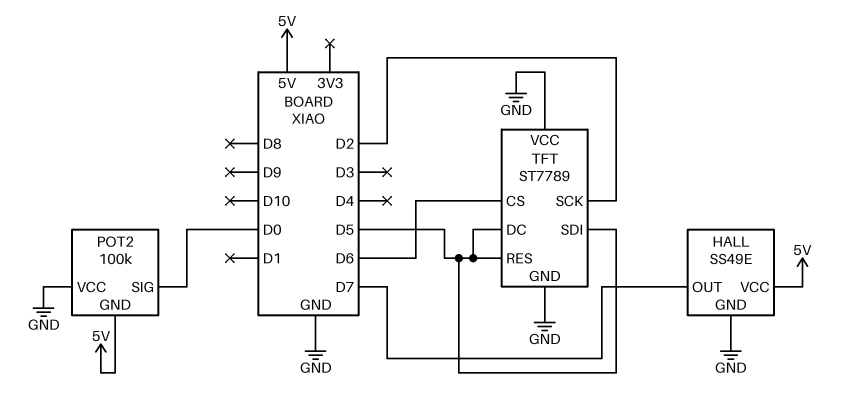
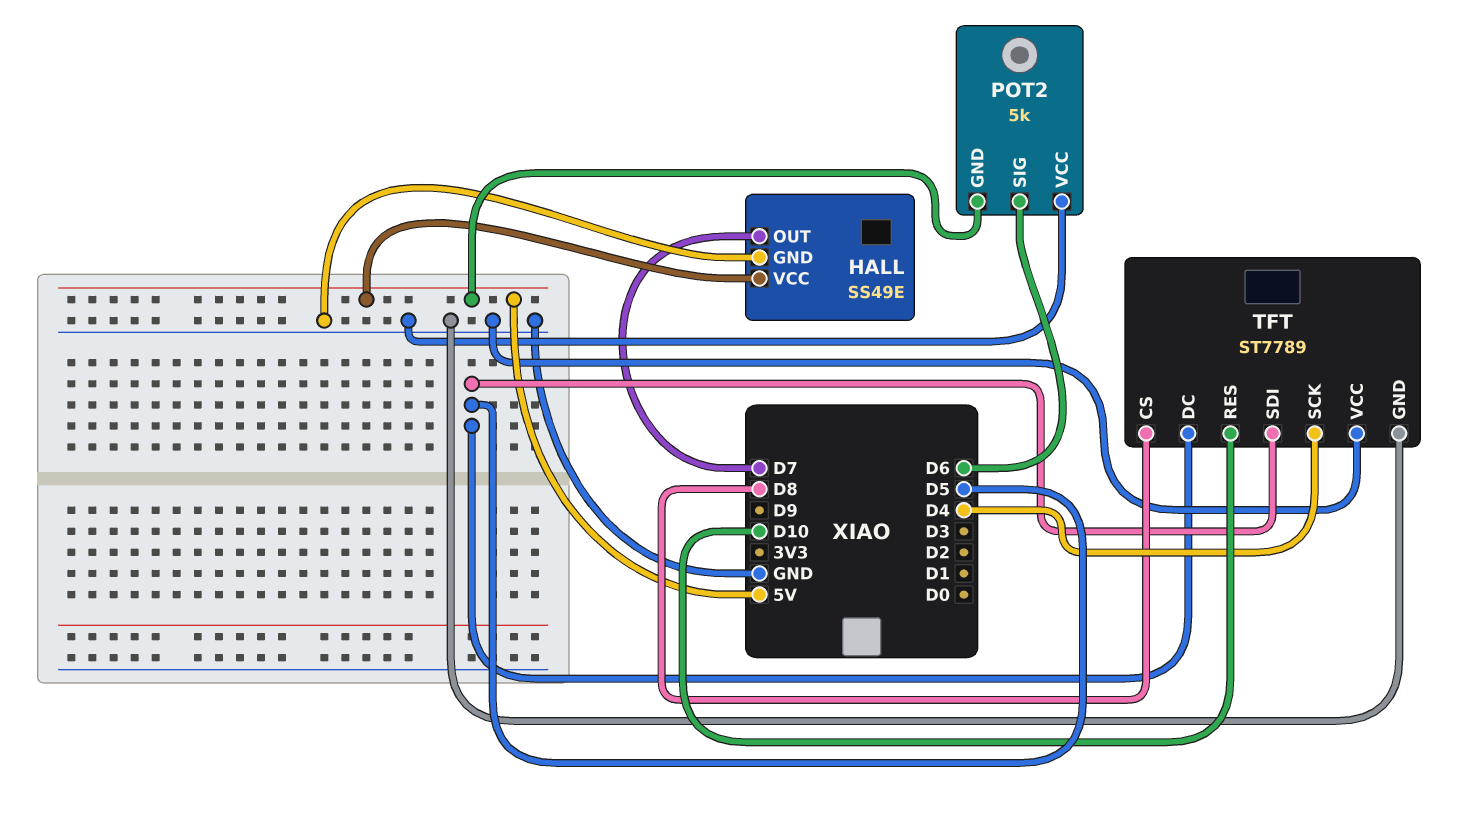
POT2: 100k -> 5k
POT2 pin SIG: D0 -> D6
TFT pin CS: D6 -> D8
TFT pin RES: D5 -> D10
TFT pin SCK: D2 -> D4

